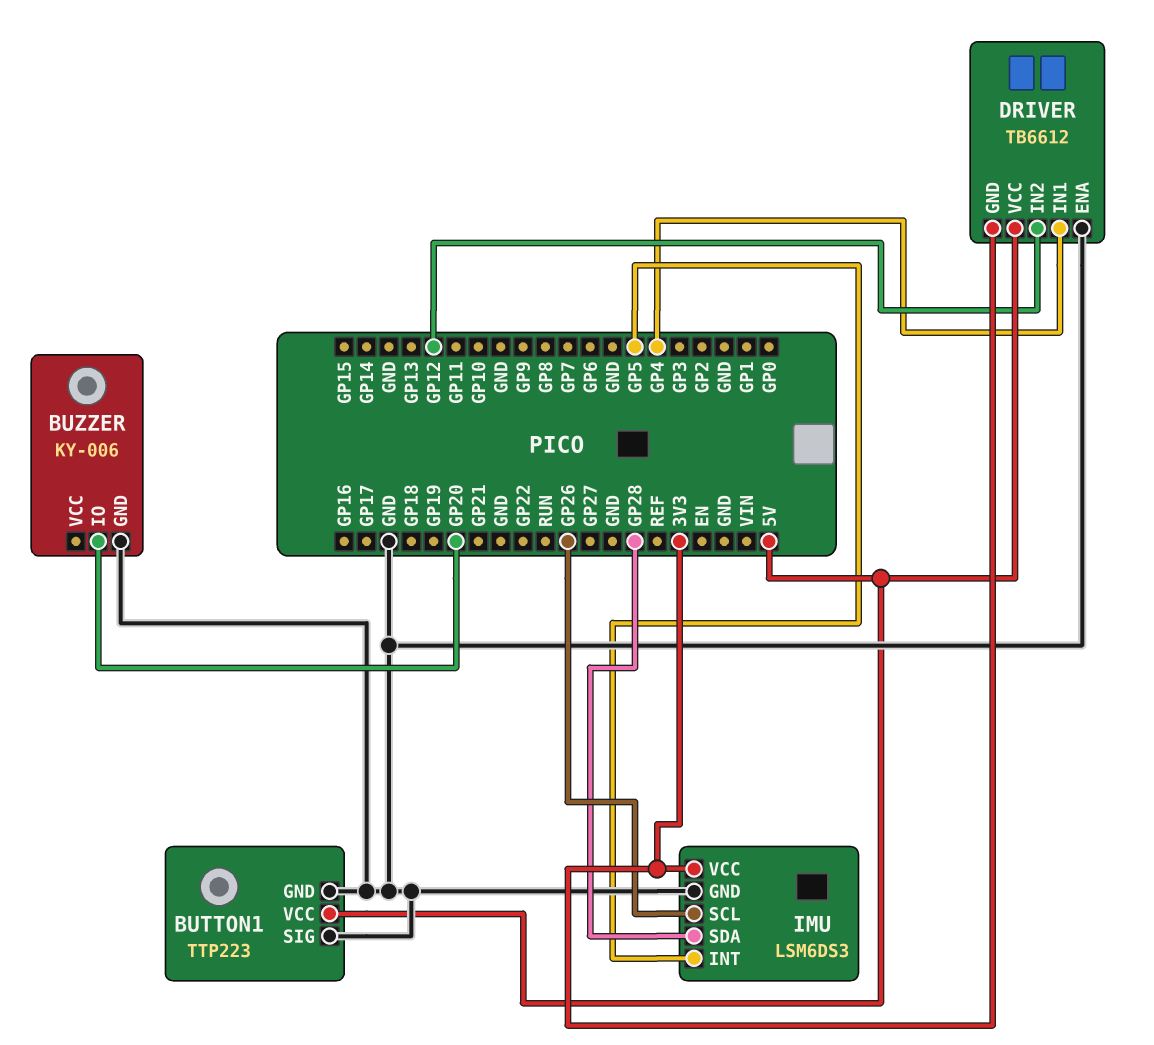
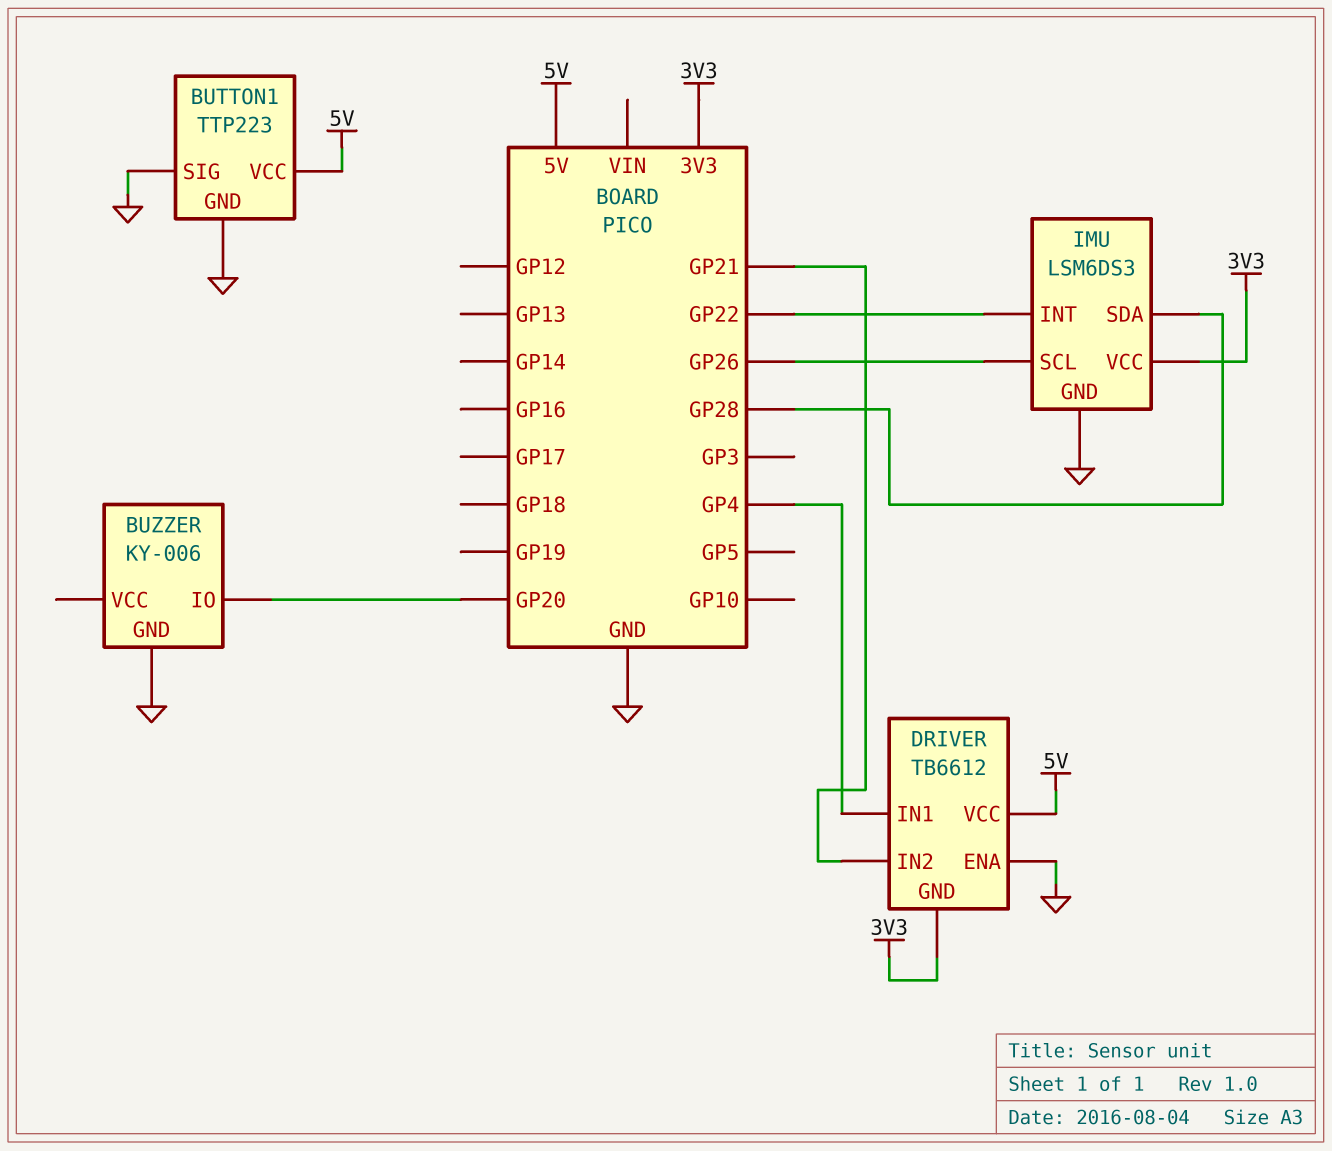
DRIVER pin IN2: GP12 -> GP21
IMU pin INT: GP5 -> GP22

